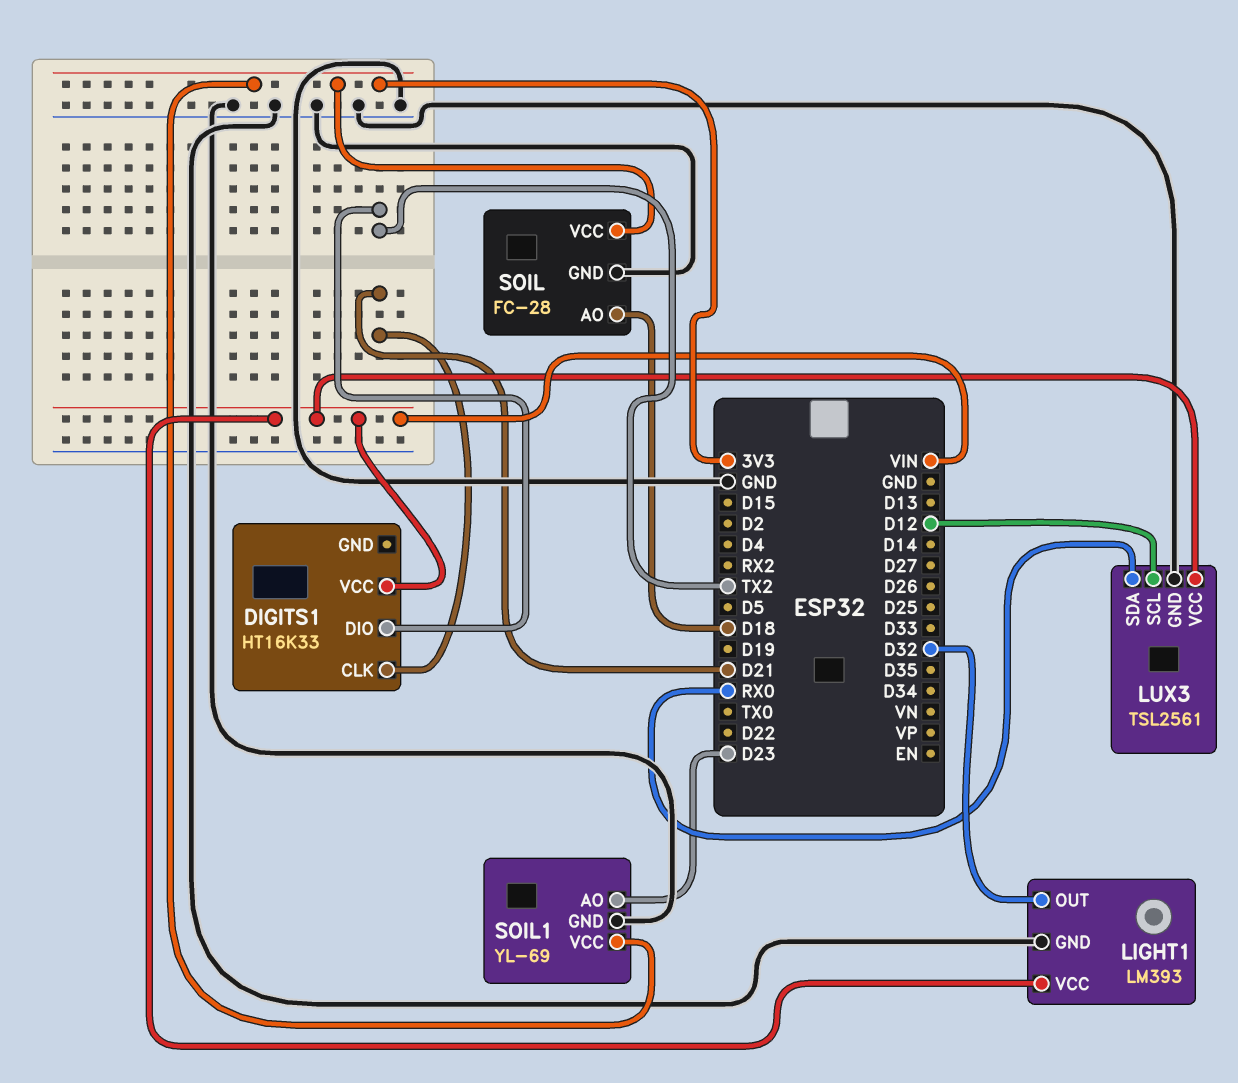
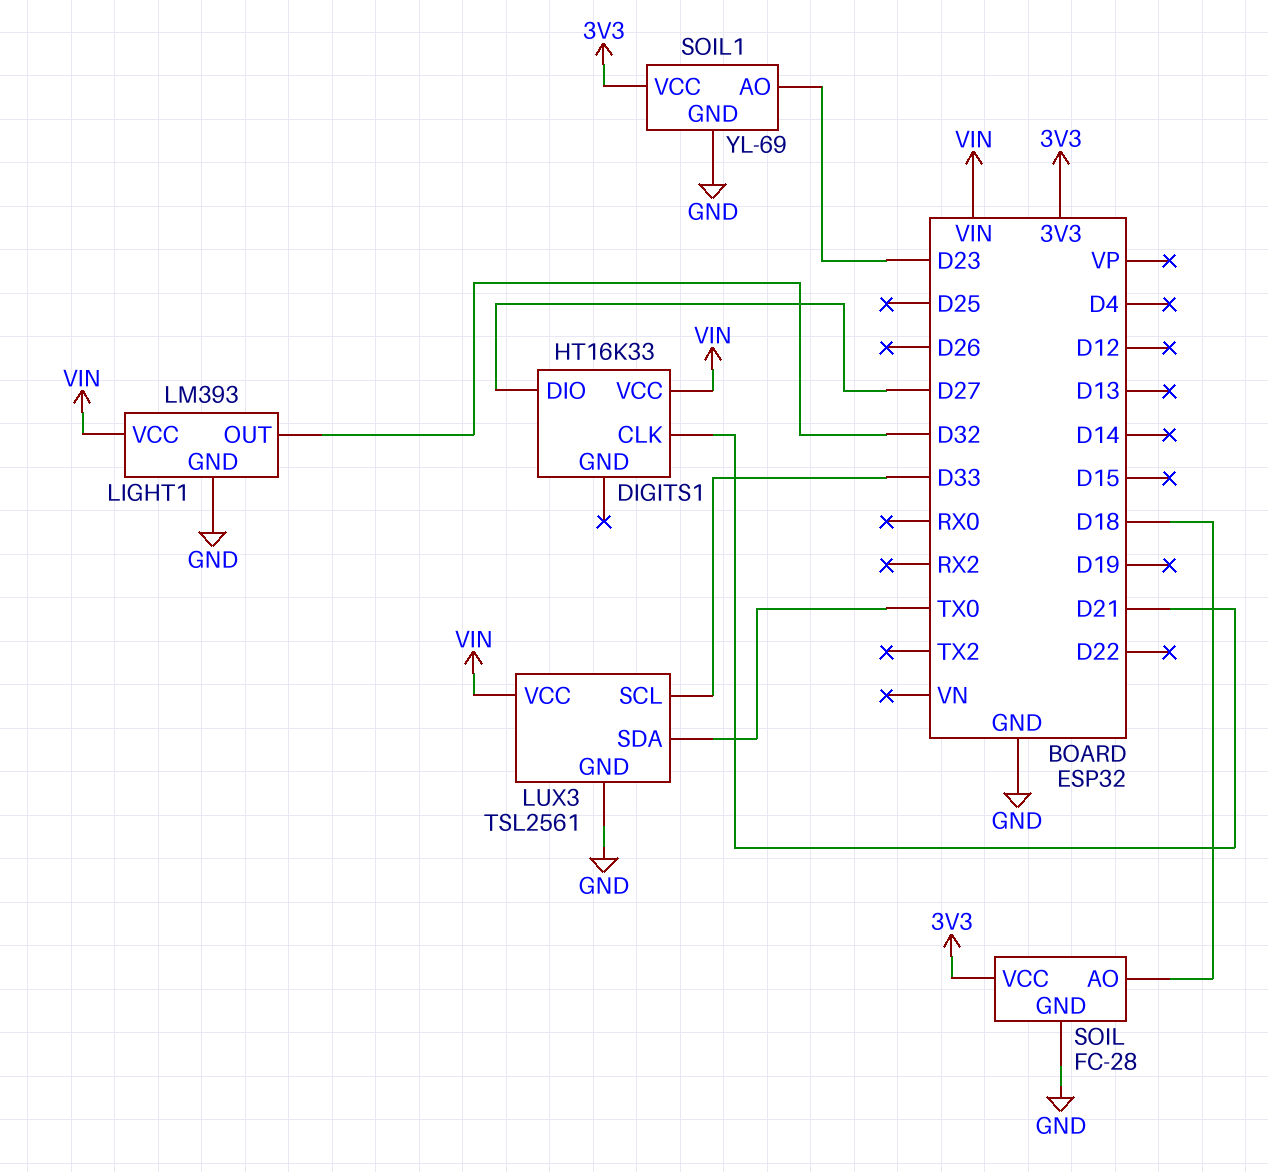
DIGITS1 pin DIO: TX2 -> D27
LUX3 pin SCL: D12 -> D33
LUX3 pin SDA: RX0 -> TX0

